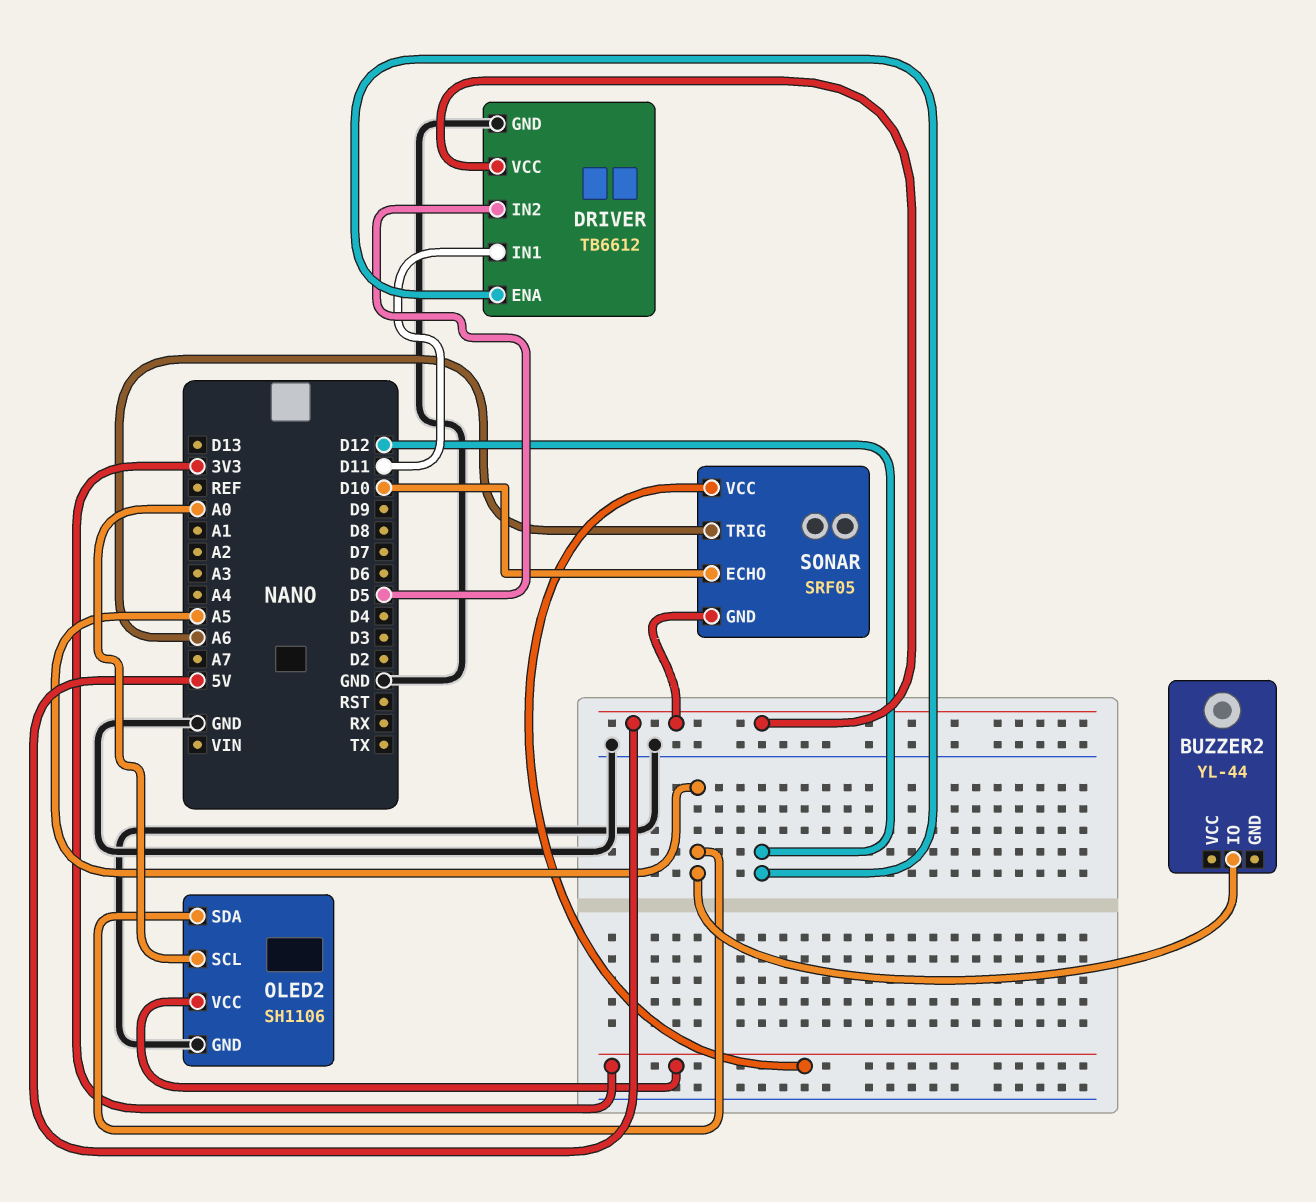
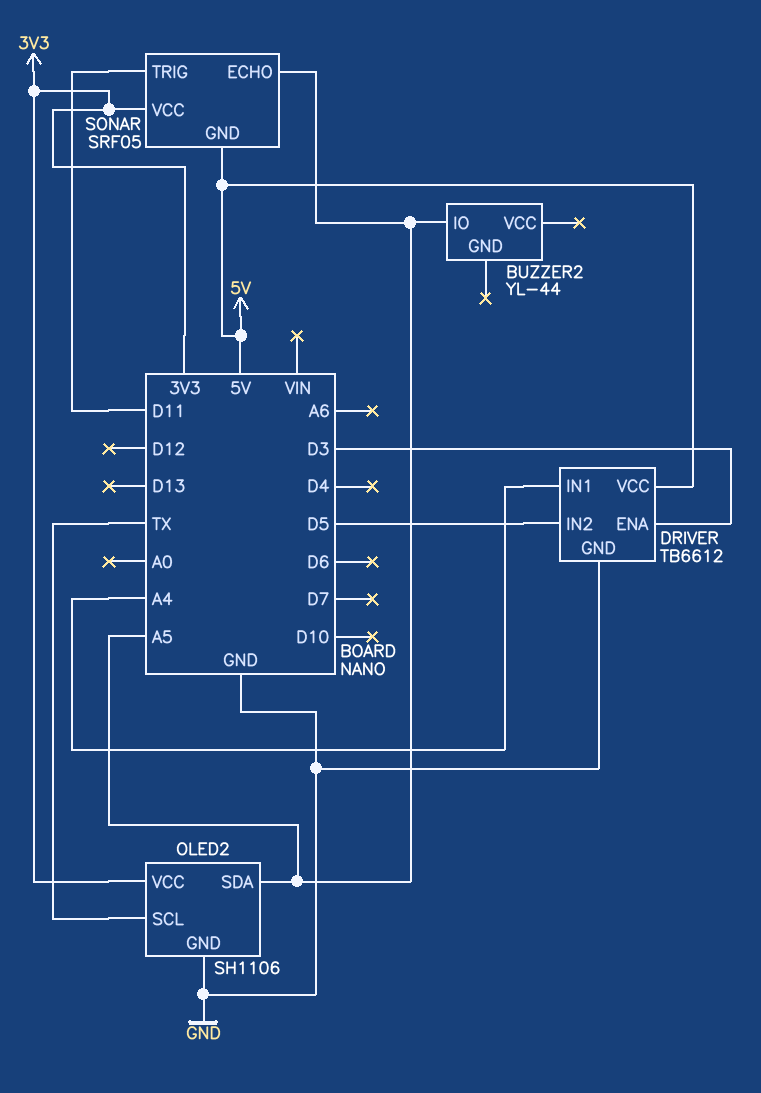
DRIVER pin ENA: D12 -> D3
DRIVER pin IN1: D11 -> A4
OLED2 pin SCL: A0 -> TX
SONAR pin ECHO: D10 -> A5
SONAR pin TRIG: A6 -> D11

